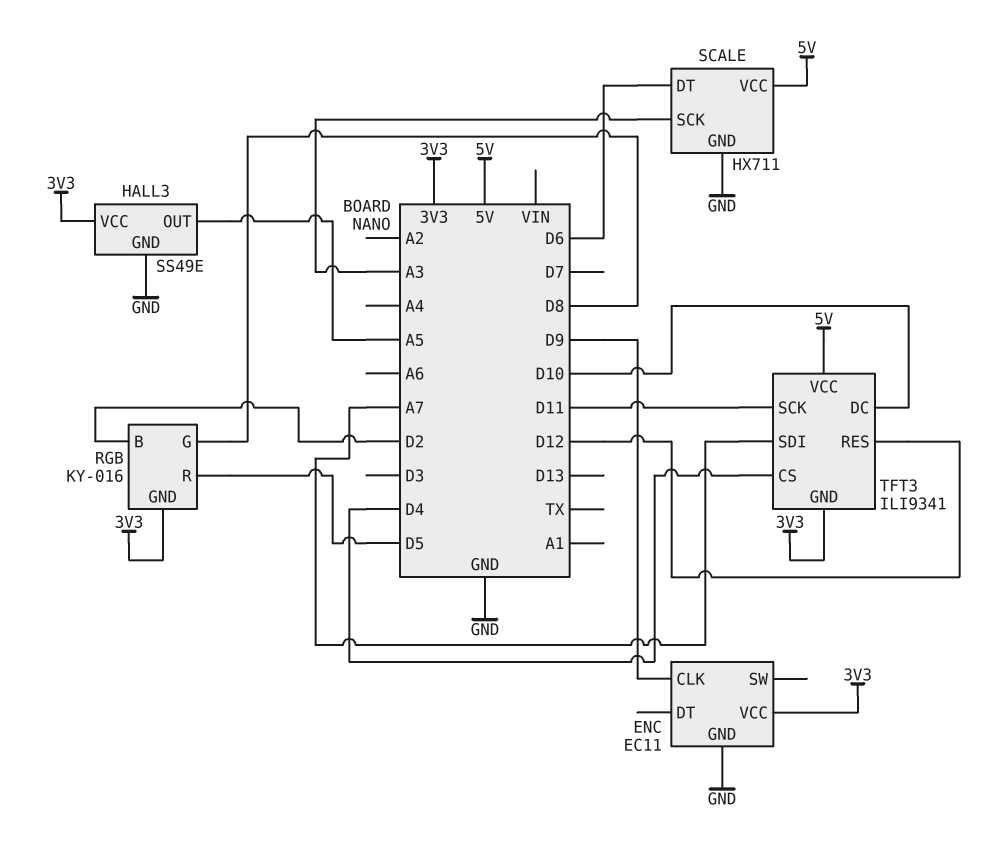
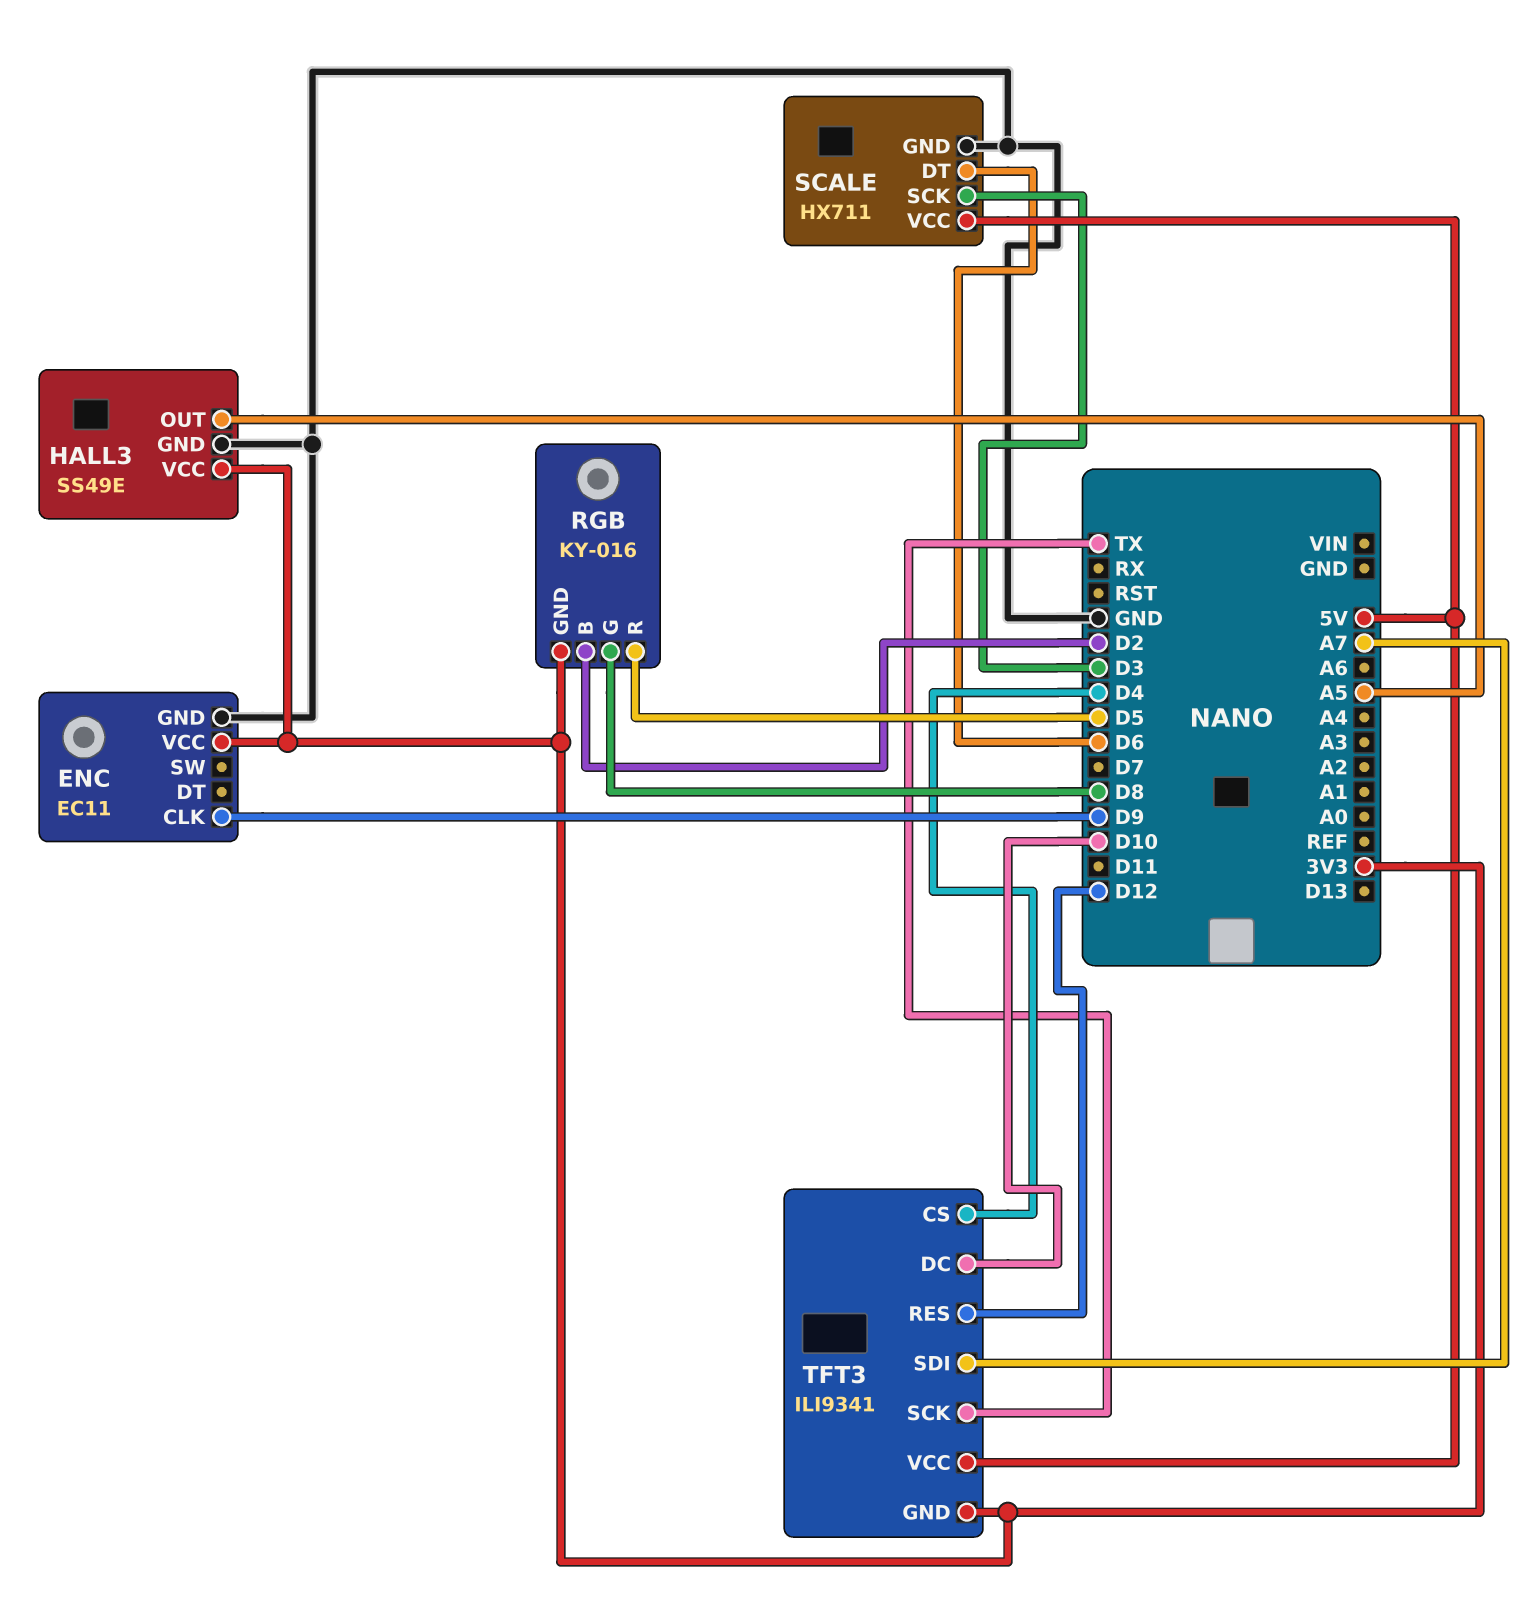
SCALE pin SCK: A3 -> D3
TFT3 pin SCK: D11 -> TX

